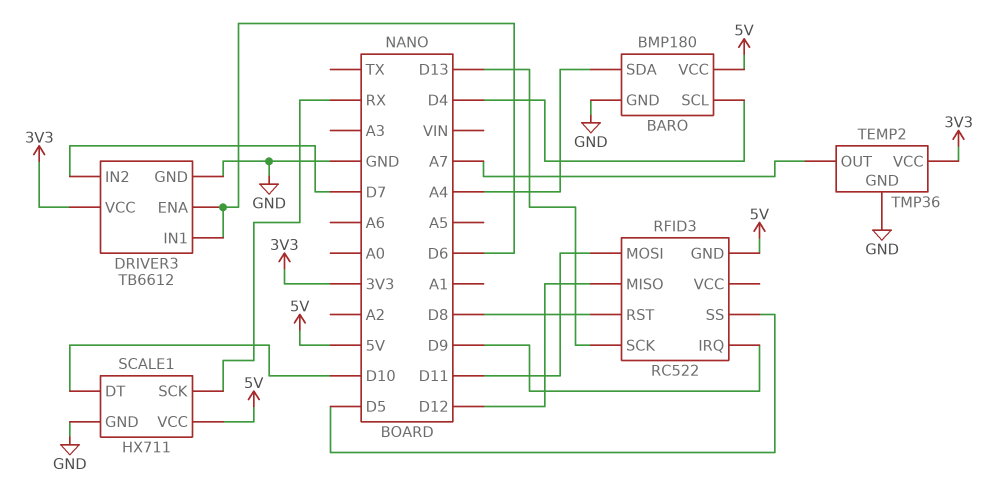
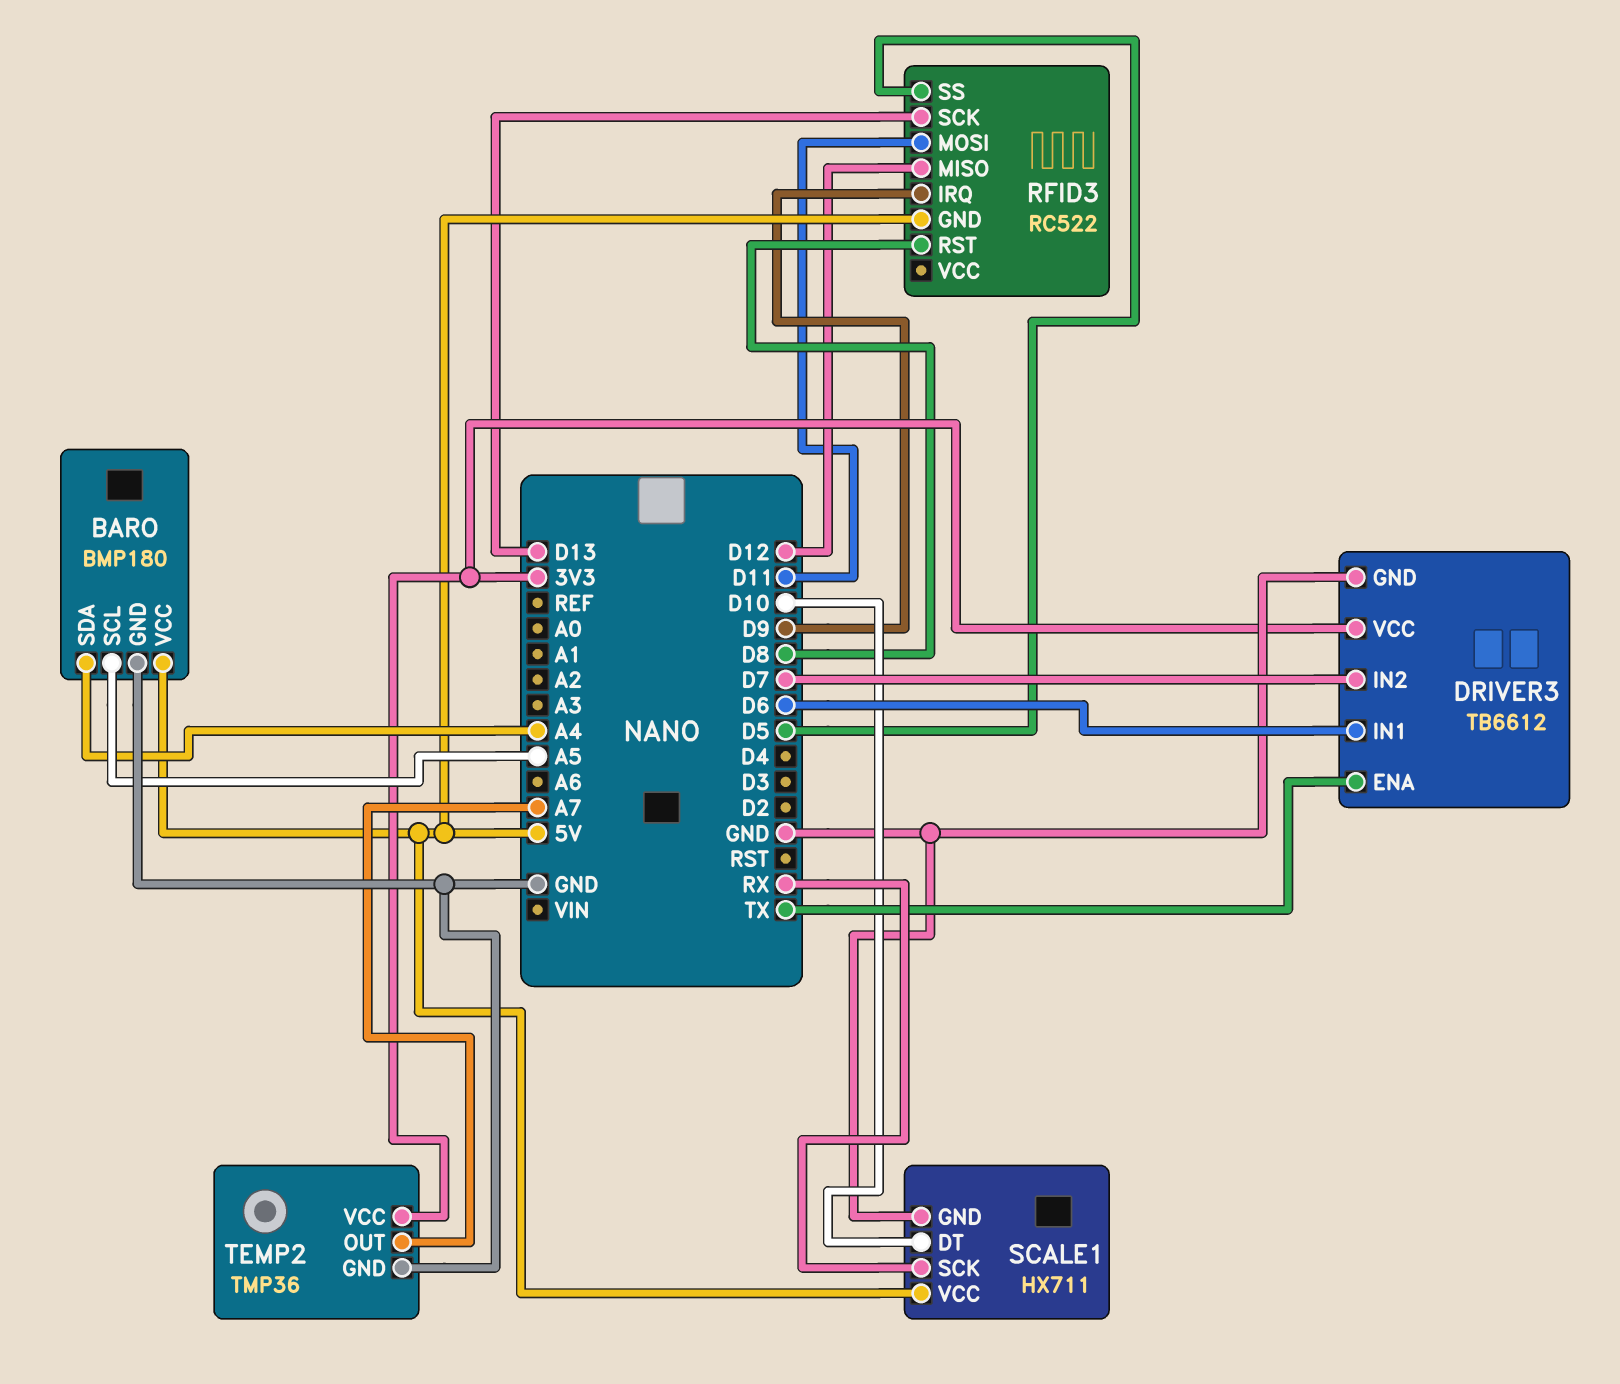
BARO pin SCL: D4 -> A5
DRIVER3 pin ENA: D6 -> TX

